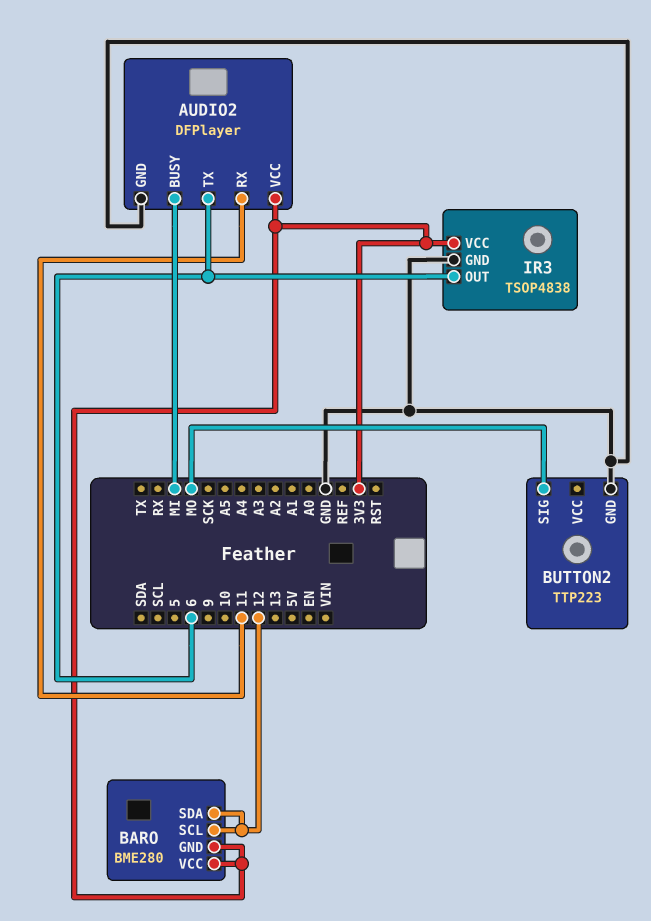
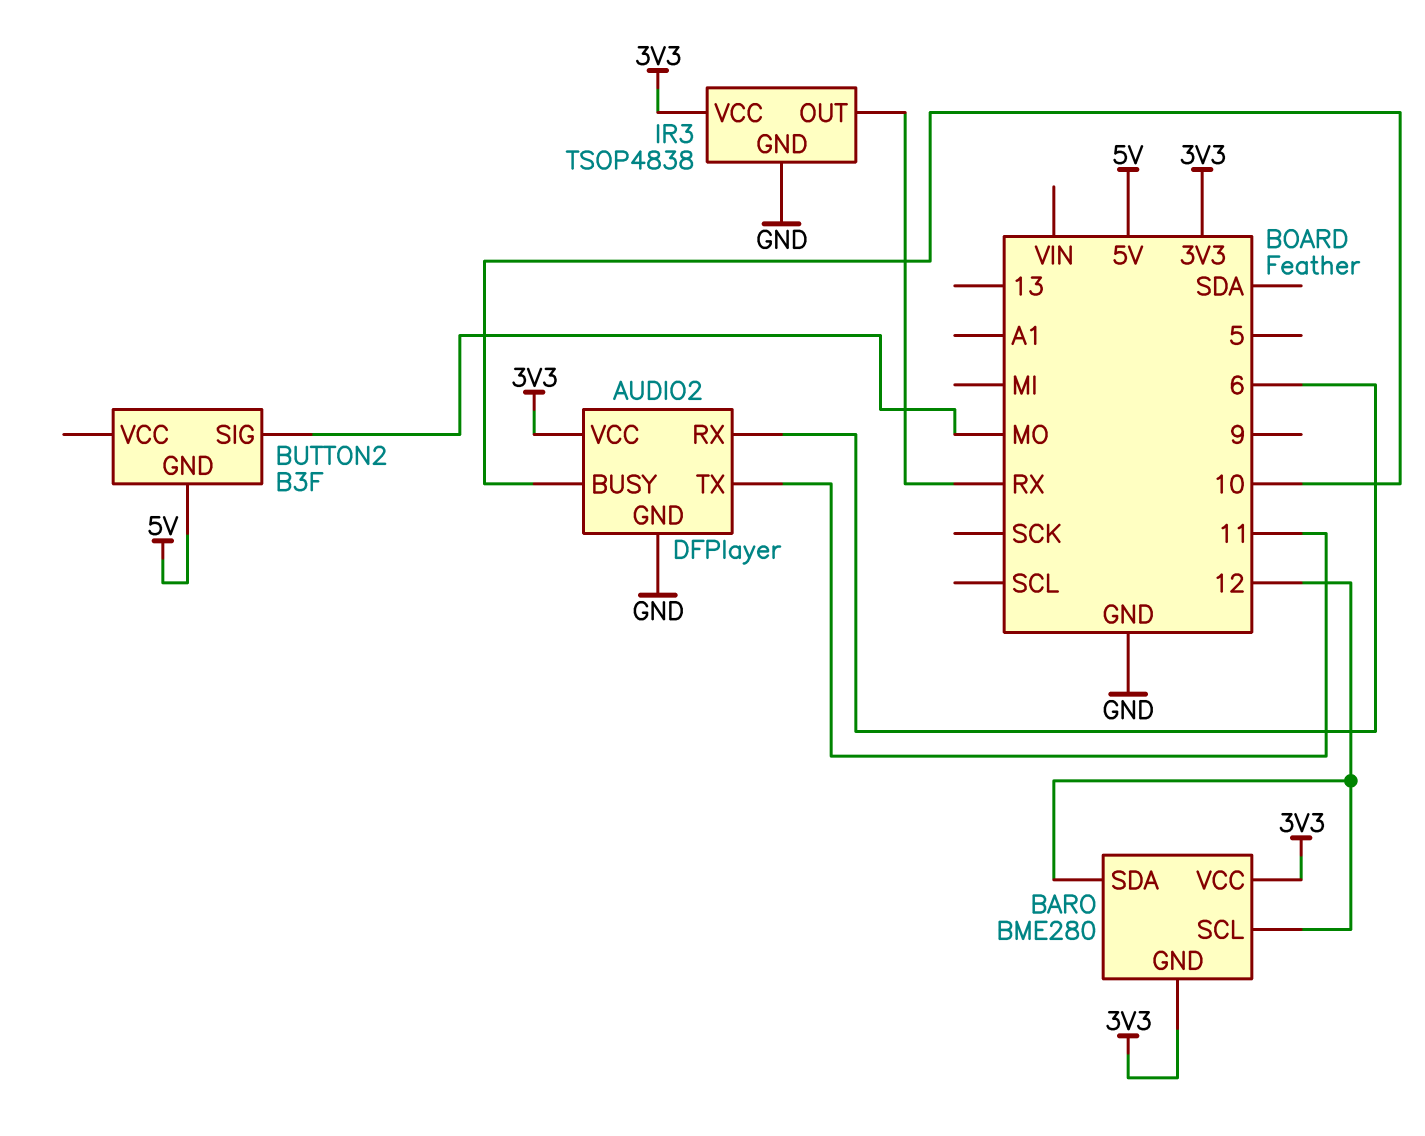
AUDIO2 pin BUSY: MI -> 10
AUDIO2 pin RX: 11 -> 6
AUDIO2 pin TX: 6 -> 11
BUTTON2: TTP223 -> B3F
BUTTON2 pin GND: GND -> 5V
IR3 pin OUT: 6 -> RX

